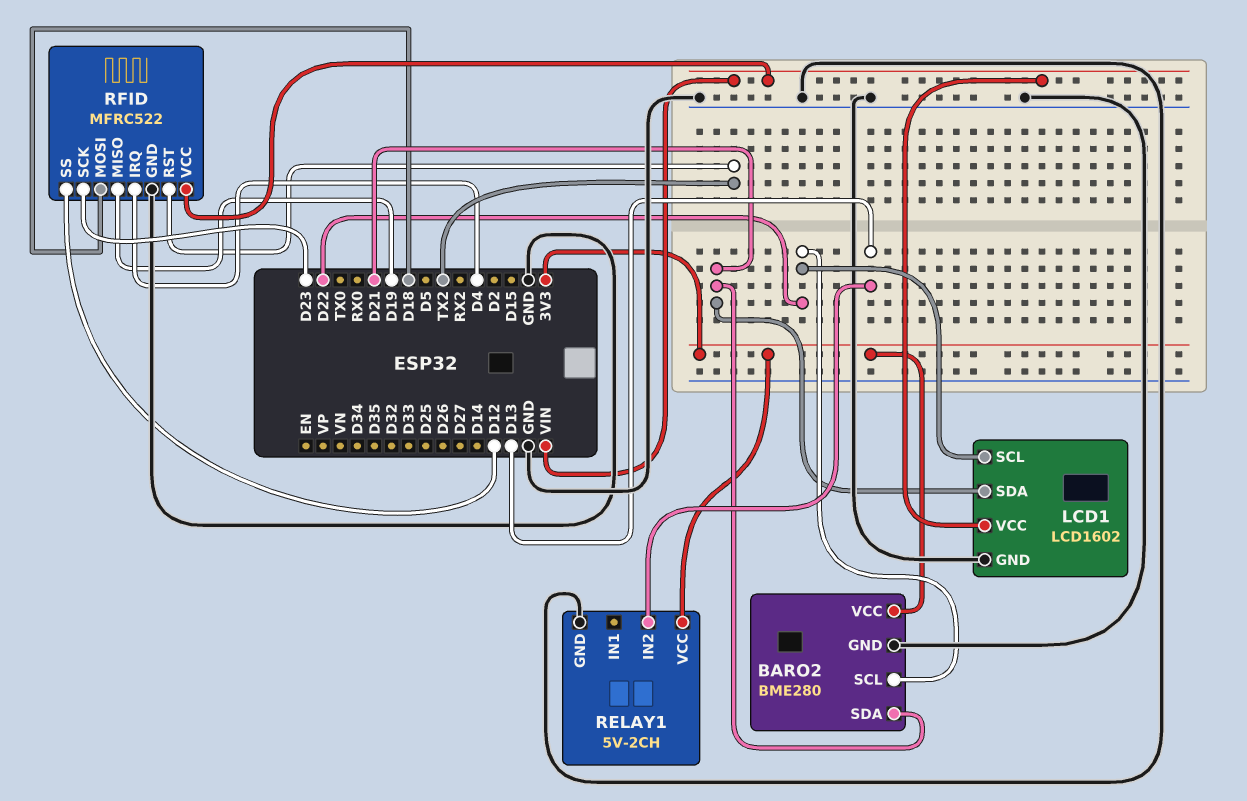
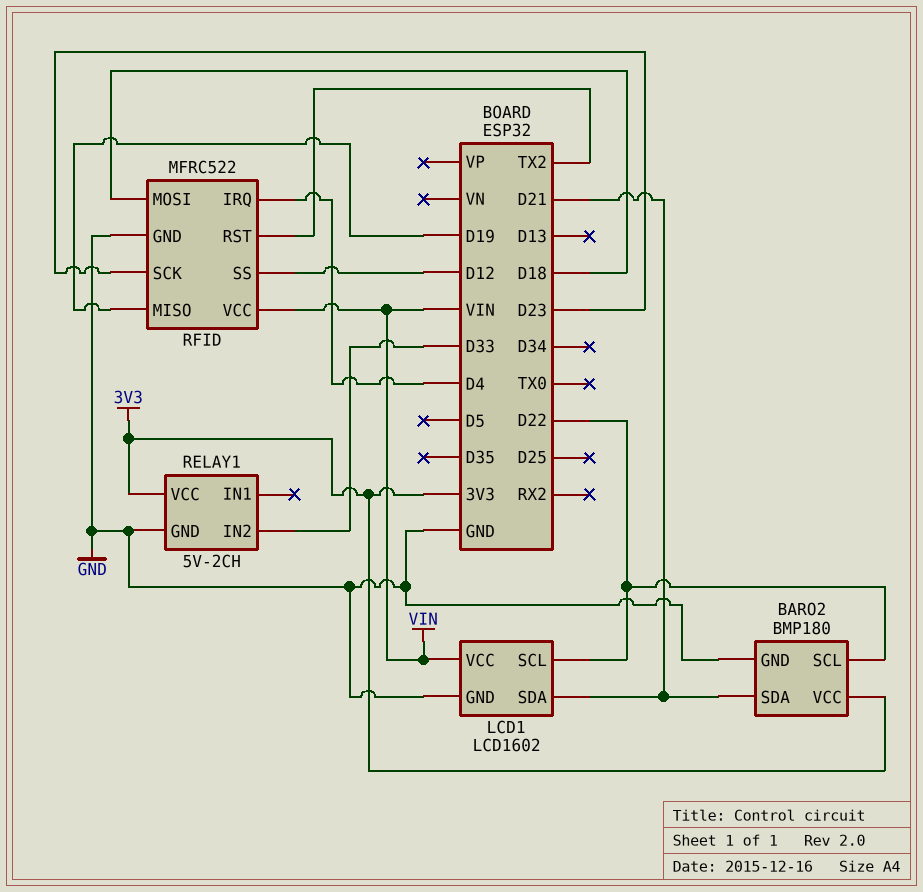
BARO2: BME280 -> BMP180
RELAY1 pin IN2: D13 -> D33

